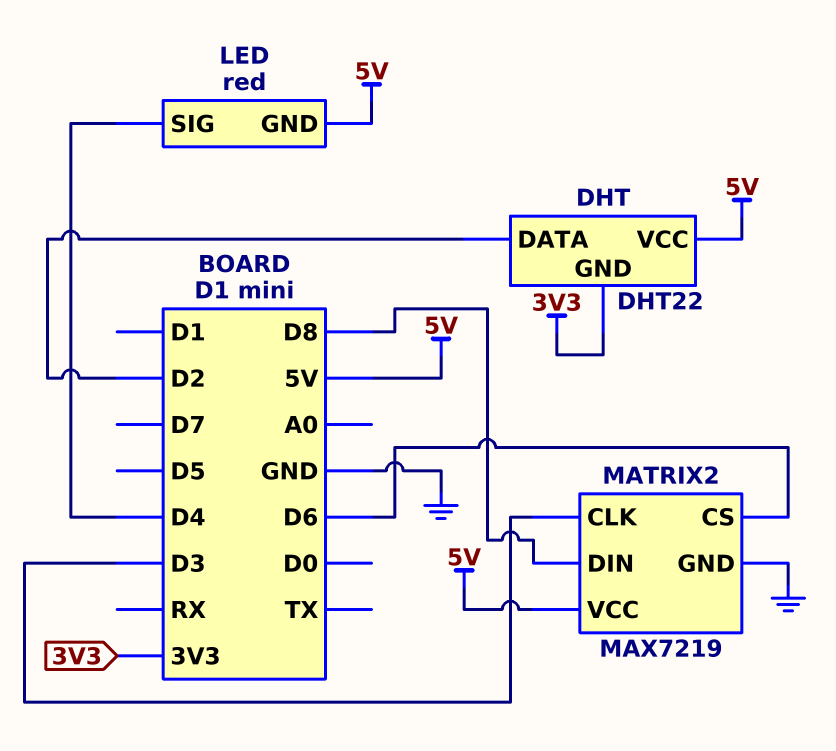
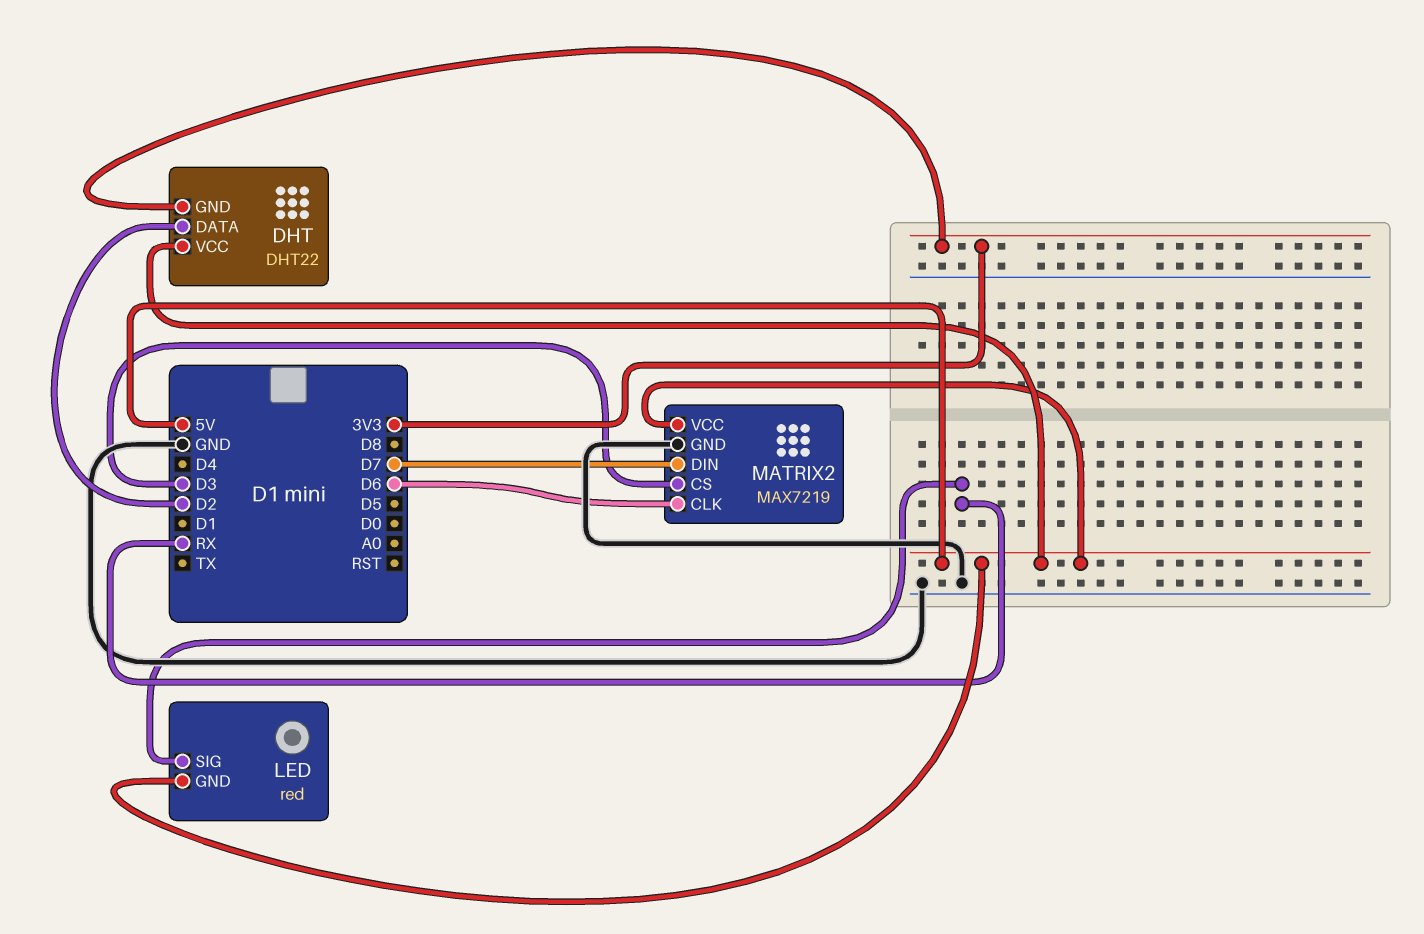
LED pin SIG: D4 -> RX
MATRIX2 pin CLK: D3 -> D6
MATRIX2 pin CS: D6 -> D3
MATRIX2 pin DIN: D8 -> D7

